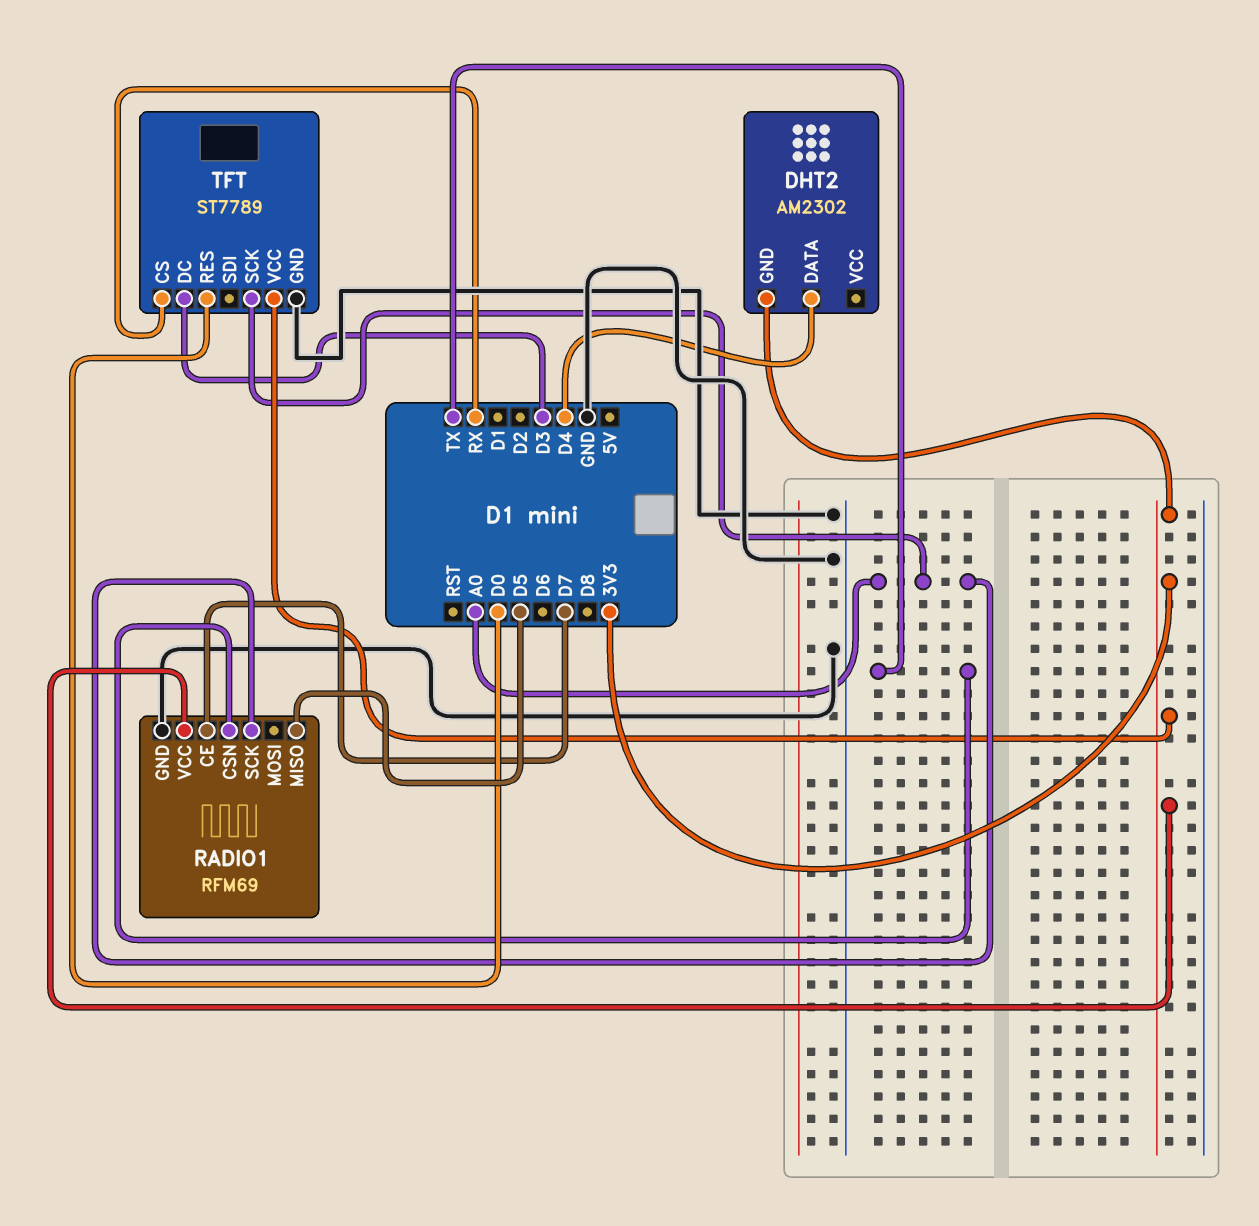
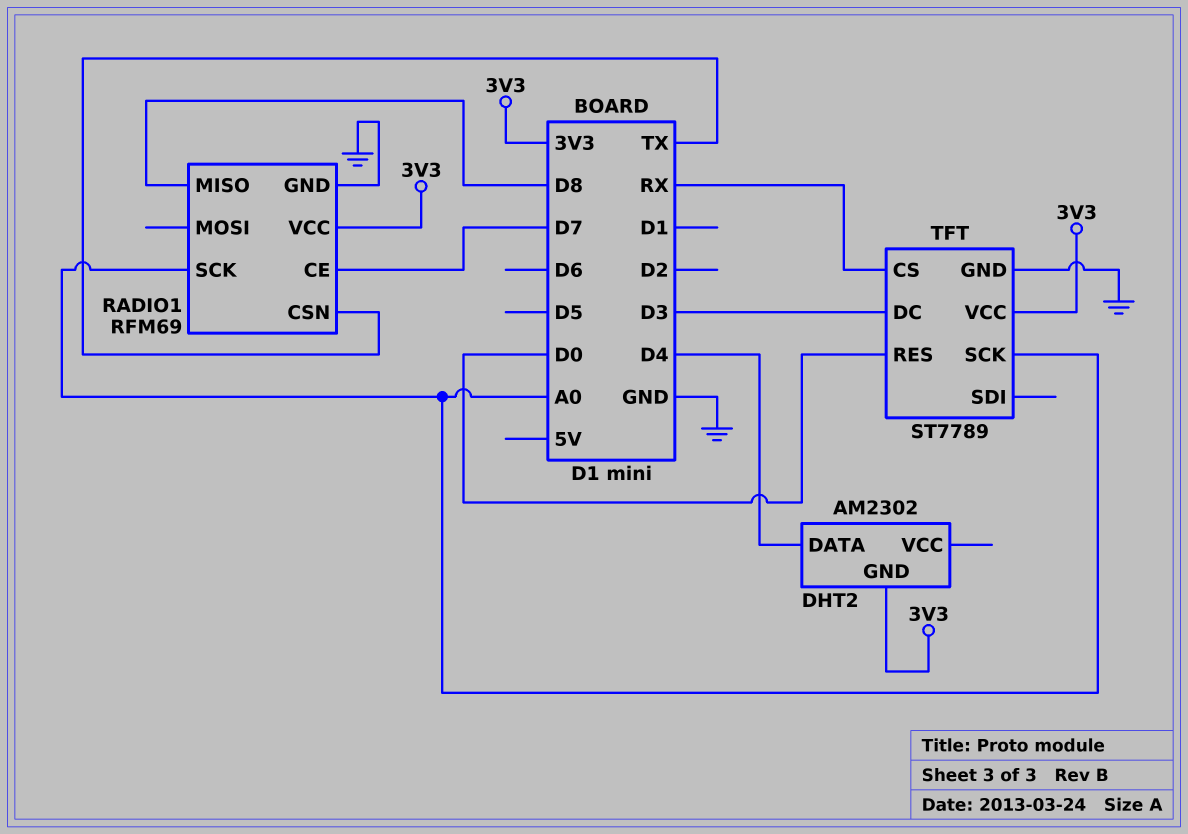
RADIO1 pin MISO: D5 -> D8

